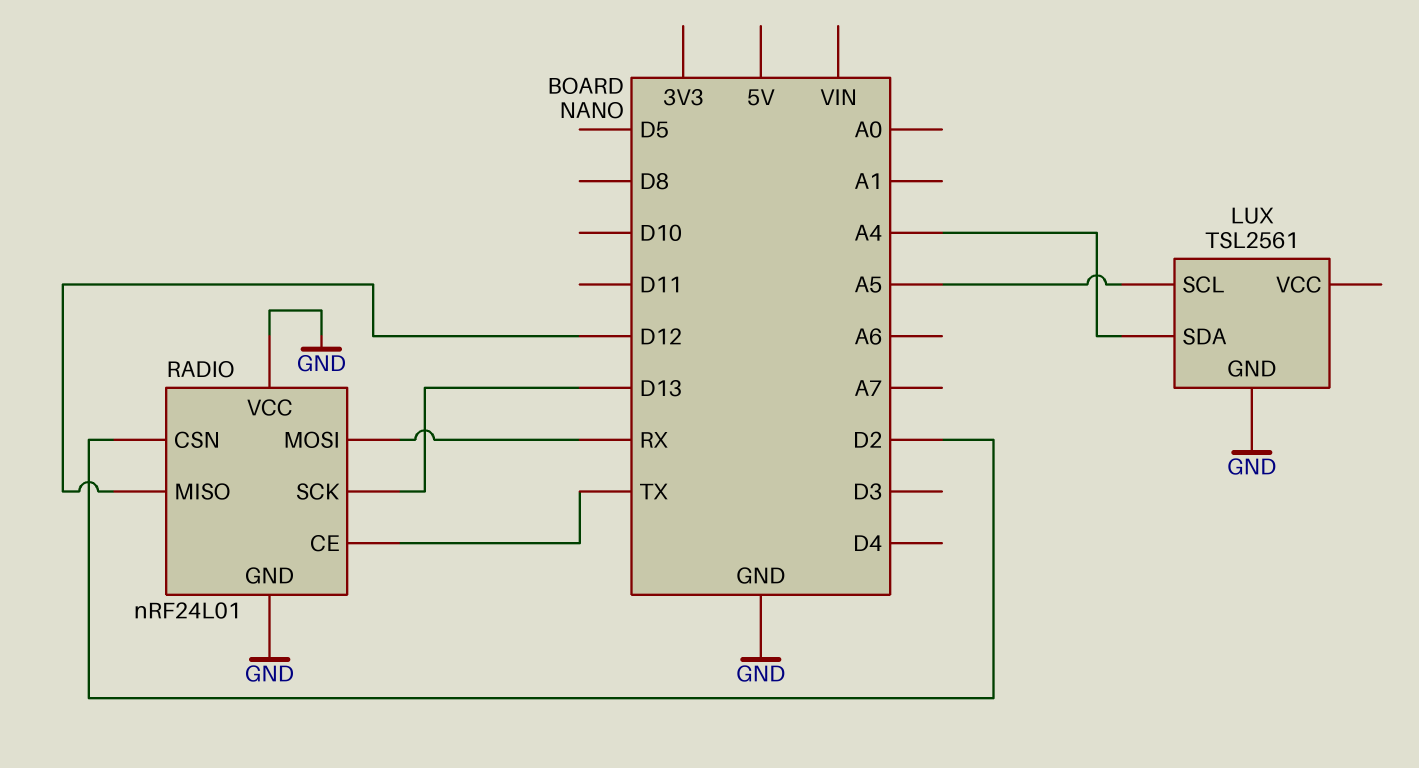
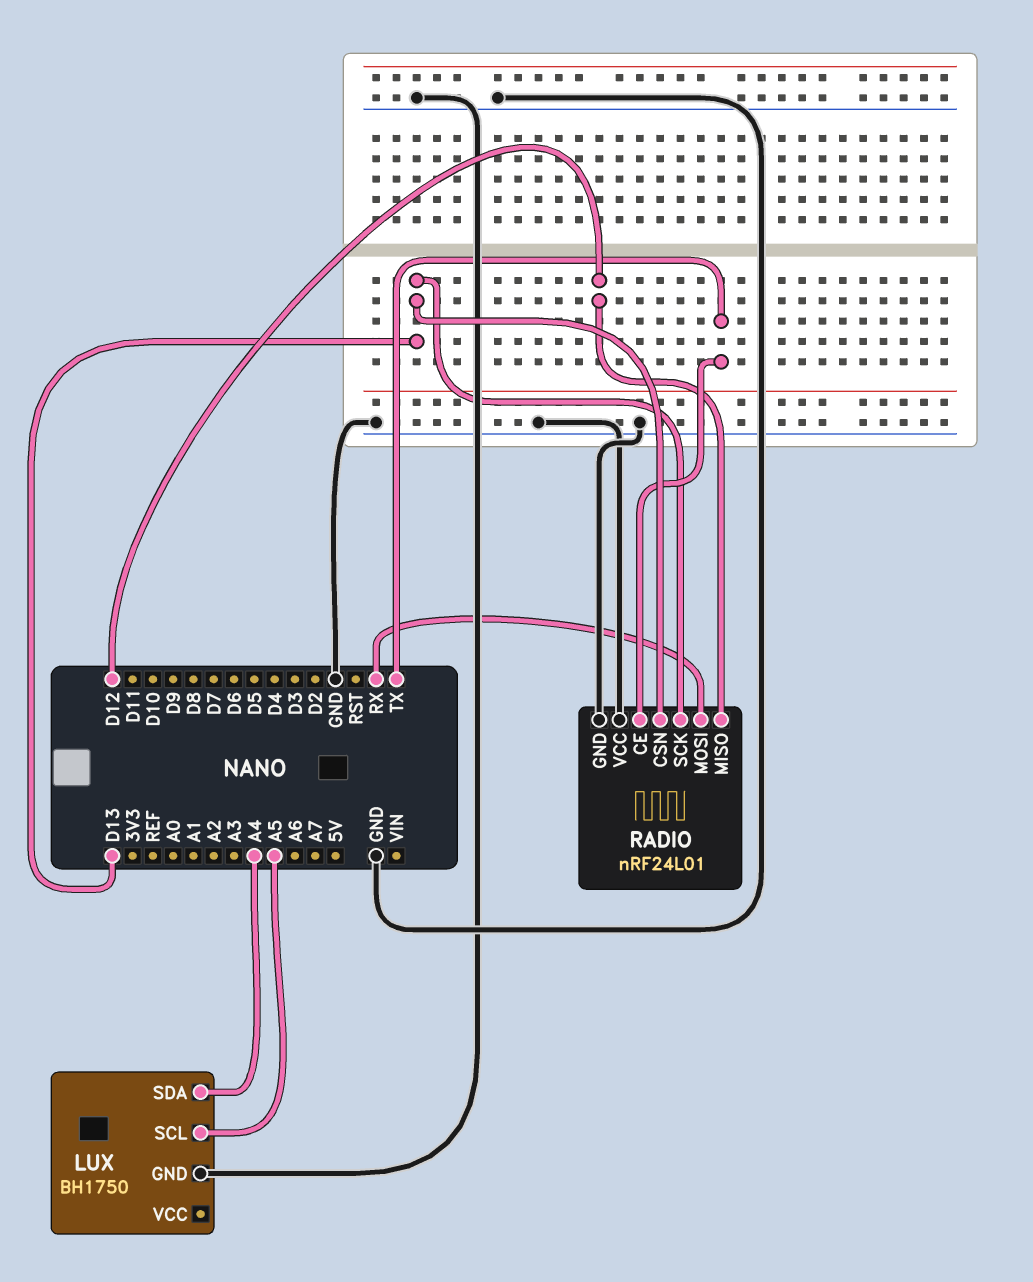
LUX: TSL2561 -> BH1750
RADIO pin CSN: D2 -> D13

